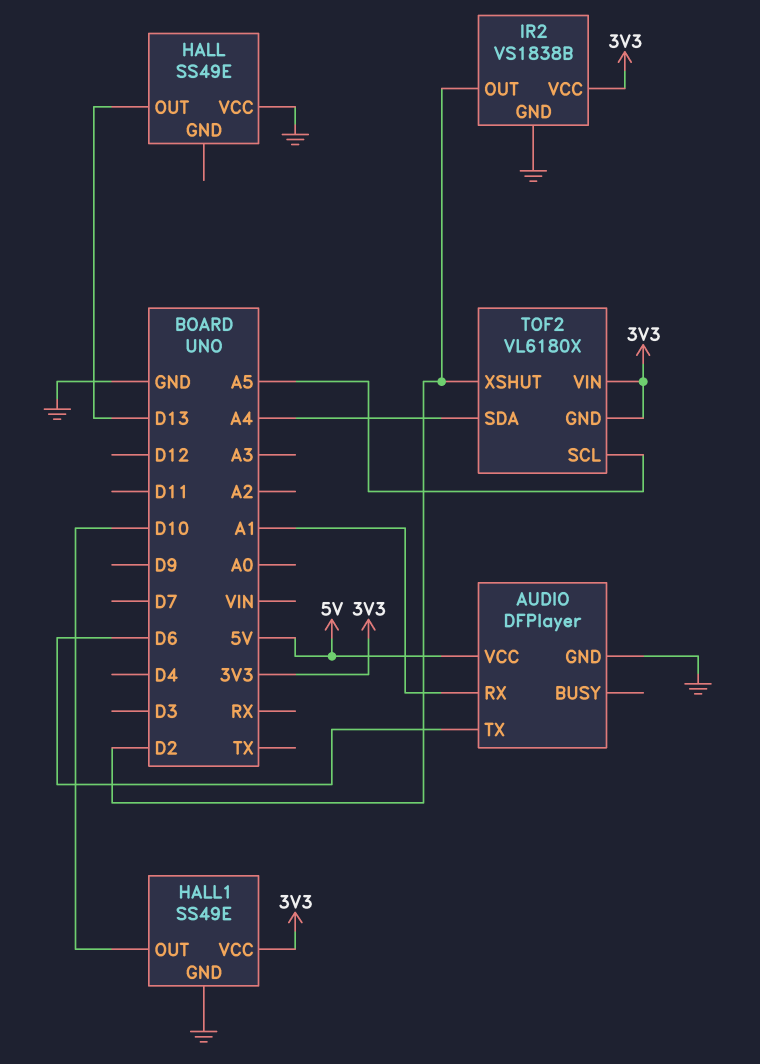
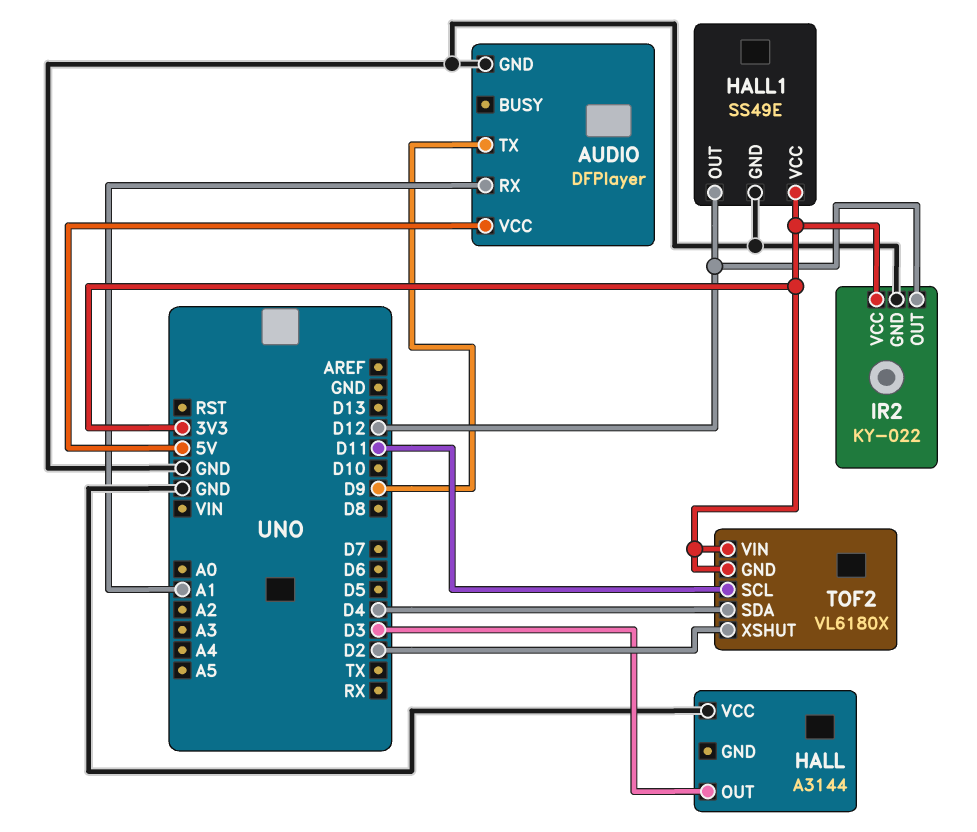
AUDIO pin TX: D6 -> D9
HALL: SS49E -> A3144
HALL pin OUT: D13 -> D3
HALL1 pin OUT: D10 -> D12
IR2: VS1838B -> KY-022
IR2 pin OUT: D2 -> D12
TOF2 pin SCL: A5 -> D11
TOF2 pin SDA: A4 -> D4

